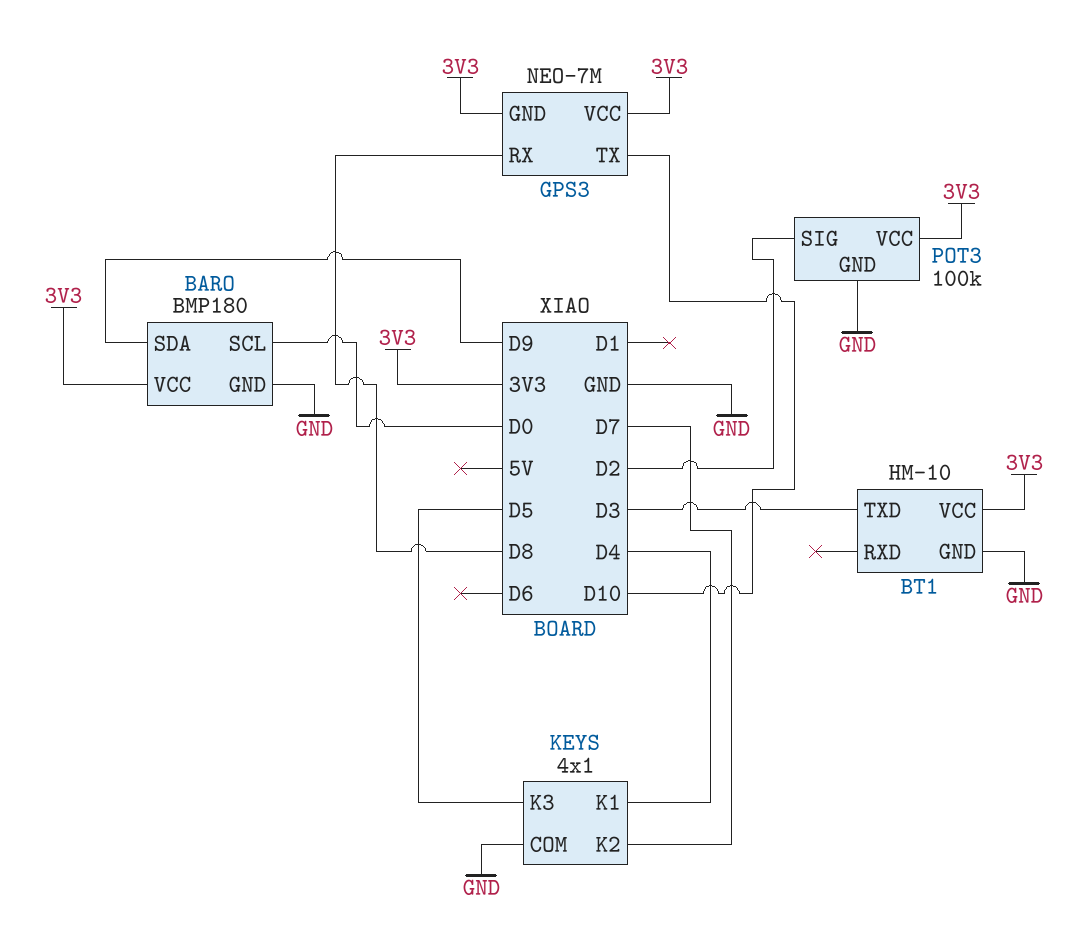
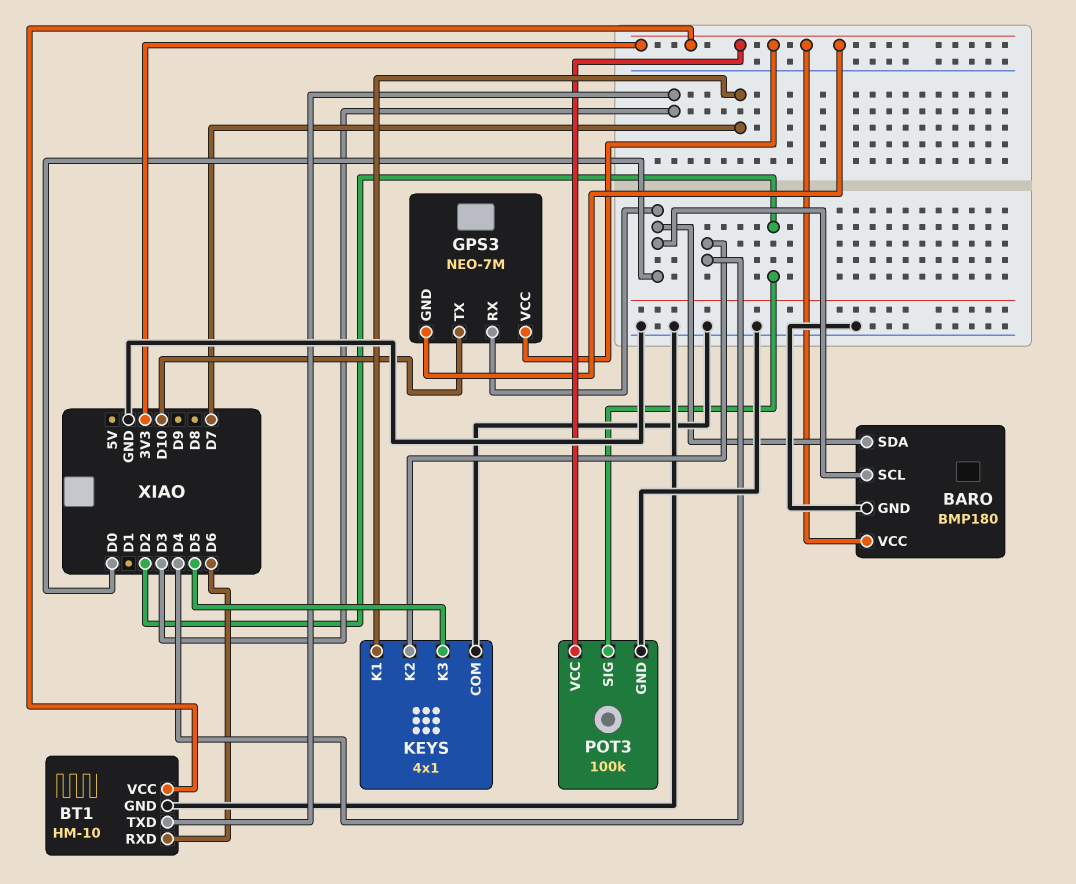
BARO pin SDA: D9 -> D0
BT1 pin RXD: none -> D6
GPS3 pin RX: D8 -> D0
KEYS pin K1: D4 -> D7
KEYS pin K2: D7 -> D4

